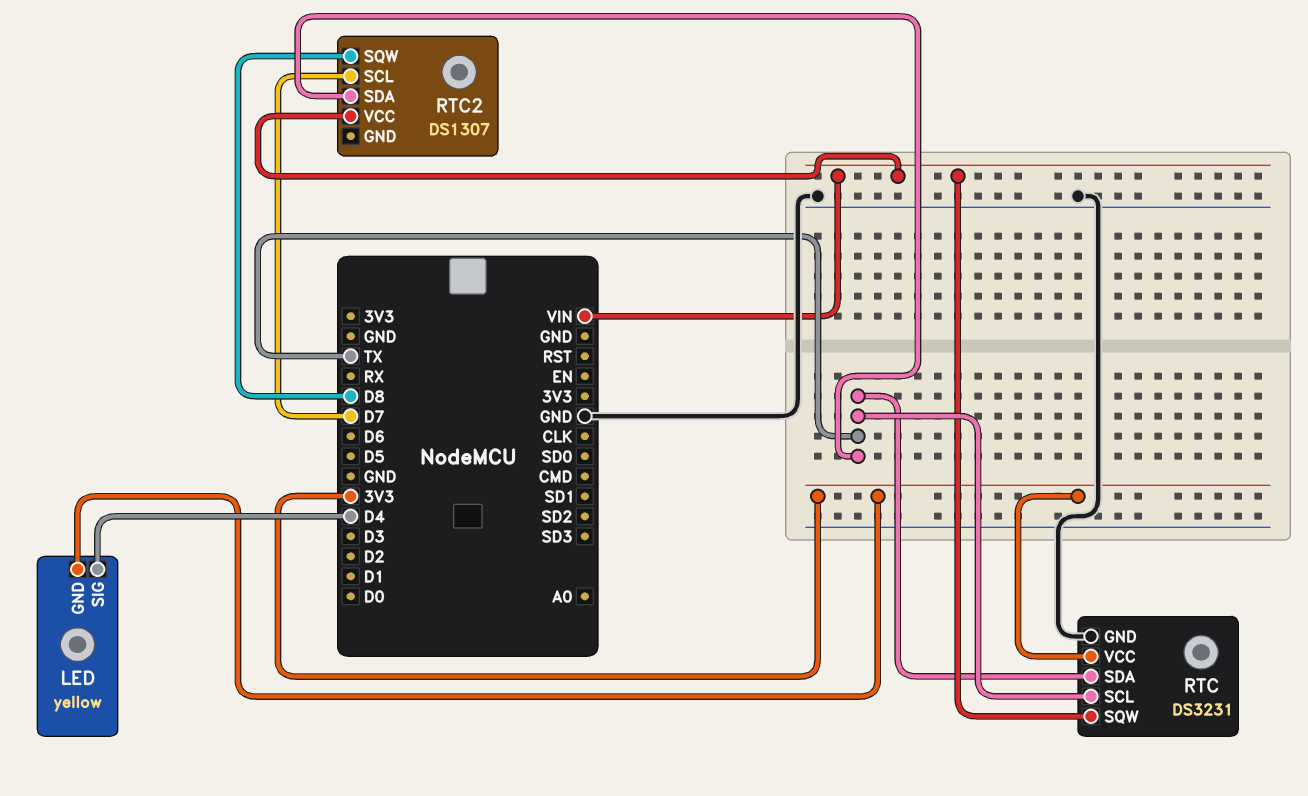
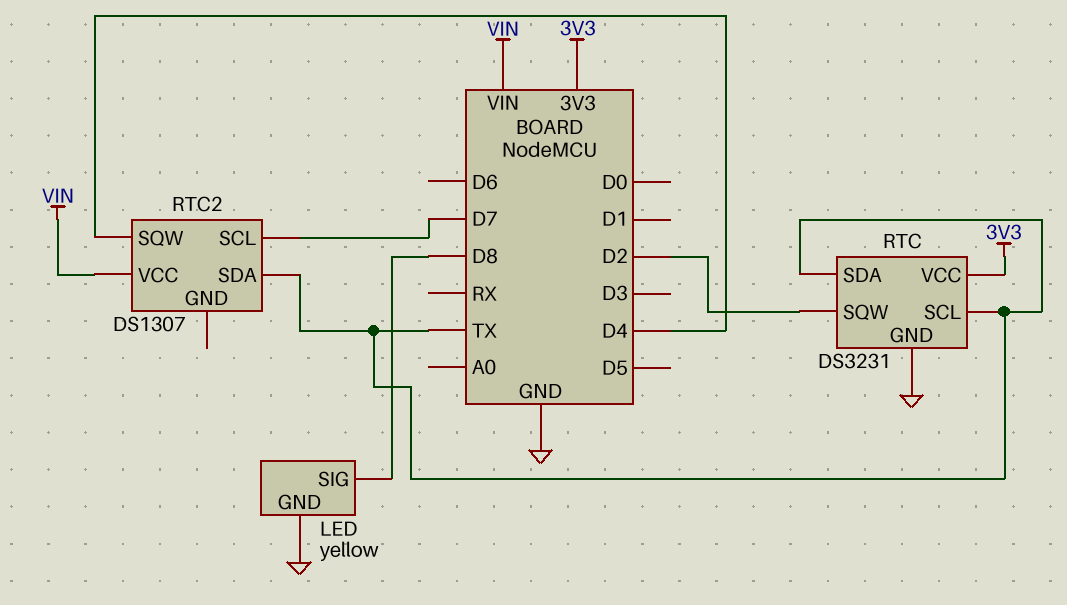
LED pin GND: 3V3 -> GND
LED pin SIG: D4 -> D8
RTC pin SQW: VIN -> D2
RTC2 pin SQW: D8 -> D4

